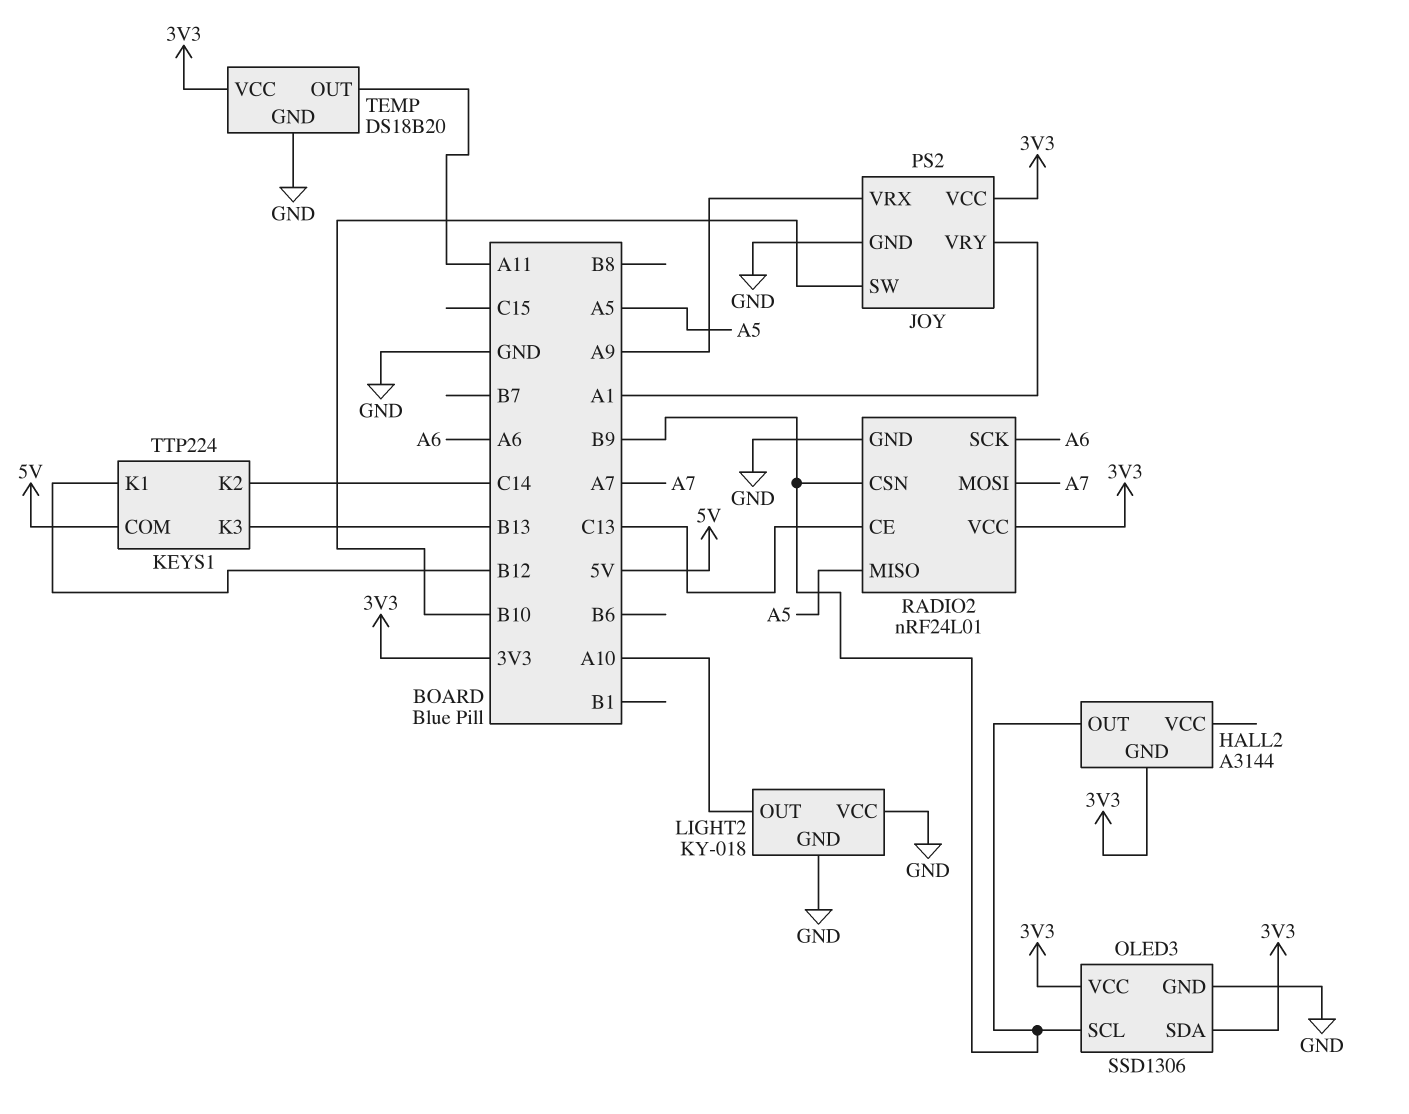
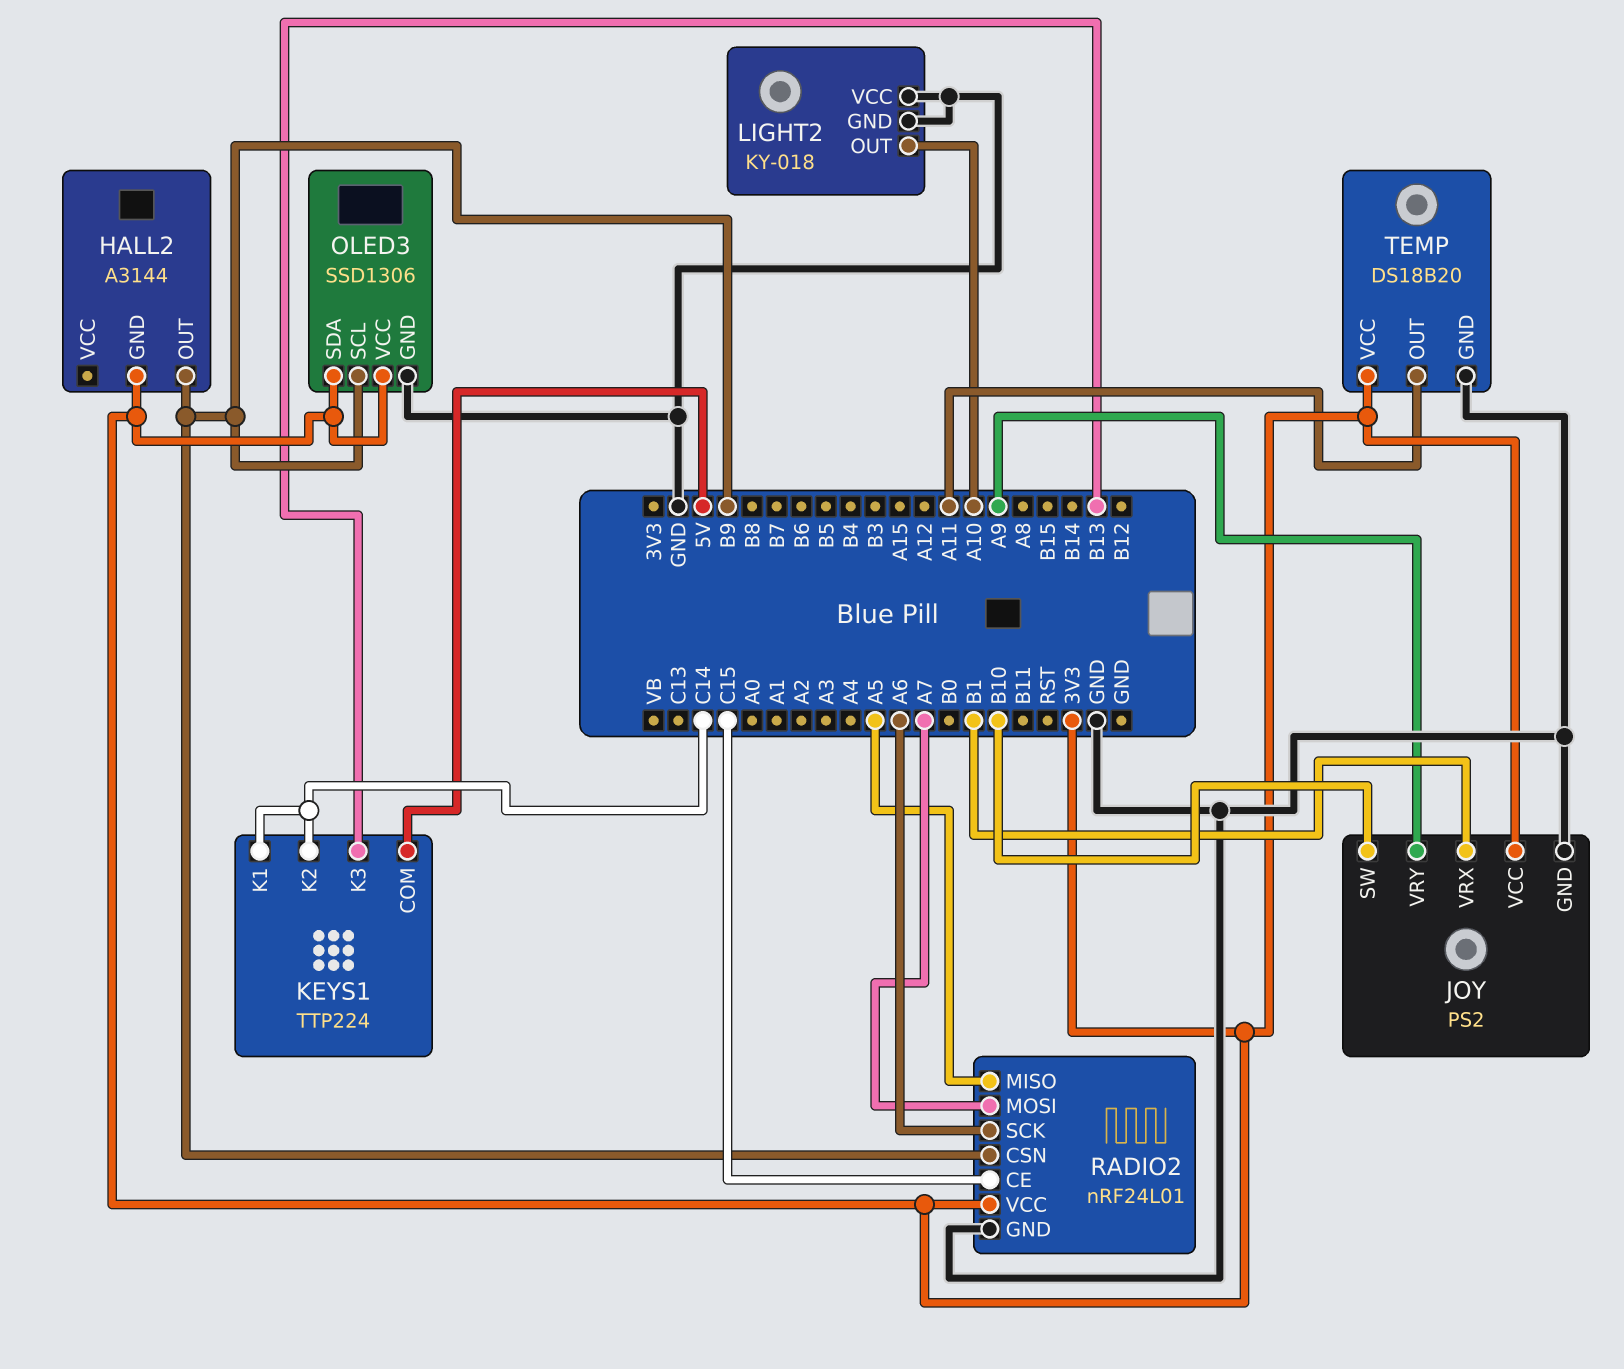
JOY pin VRX: A9 -> B1
JOY pin VRY: A1 -> A9
KEYS1 pin K1: B12 -> C14
RADIO2 pin CE: C13 -> C15

